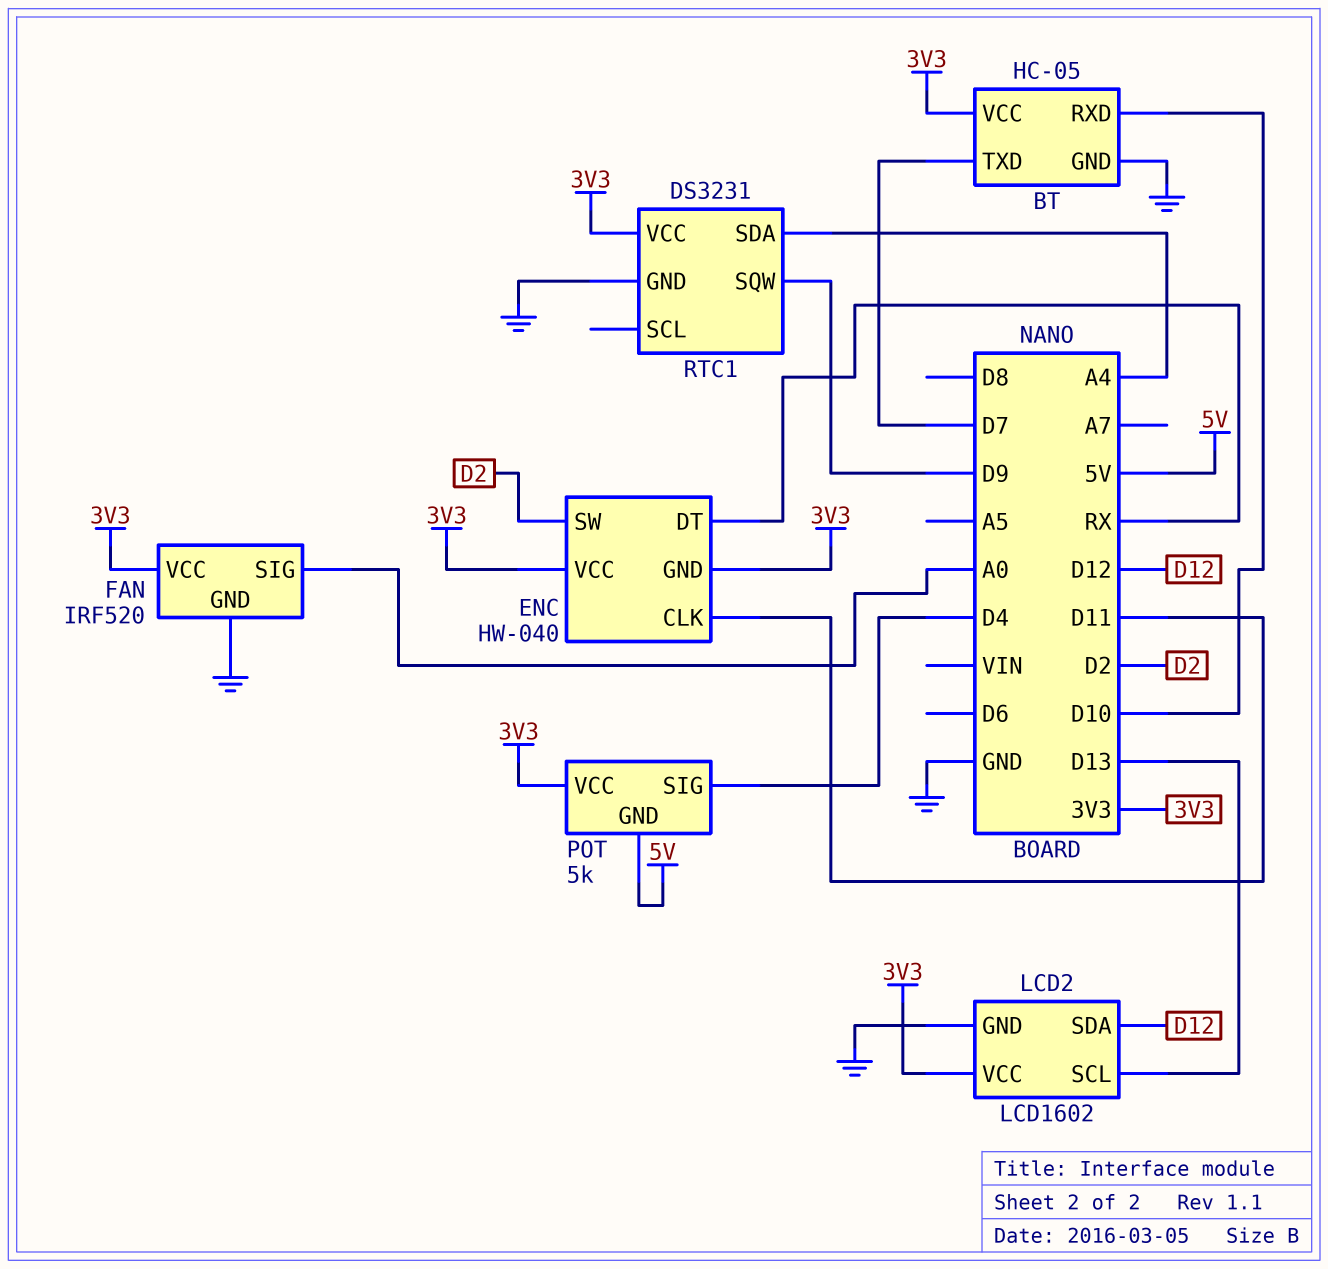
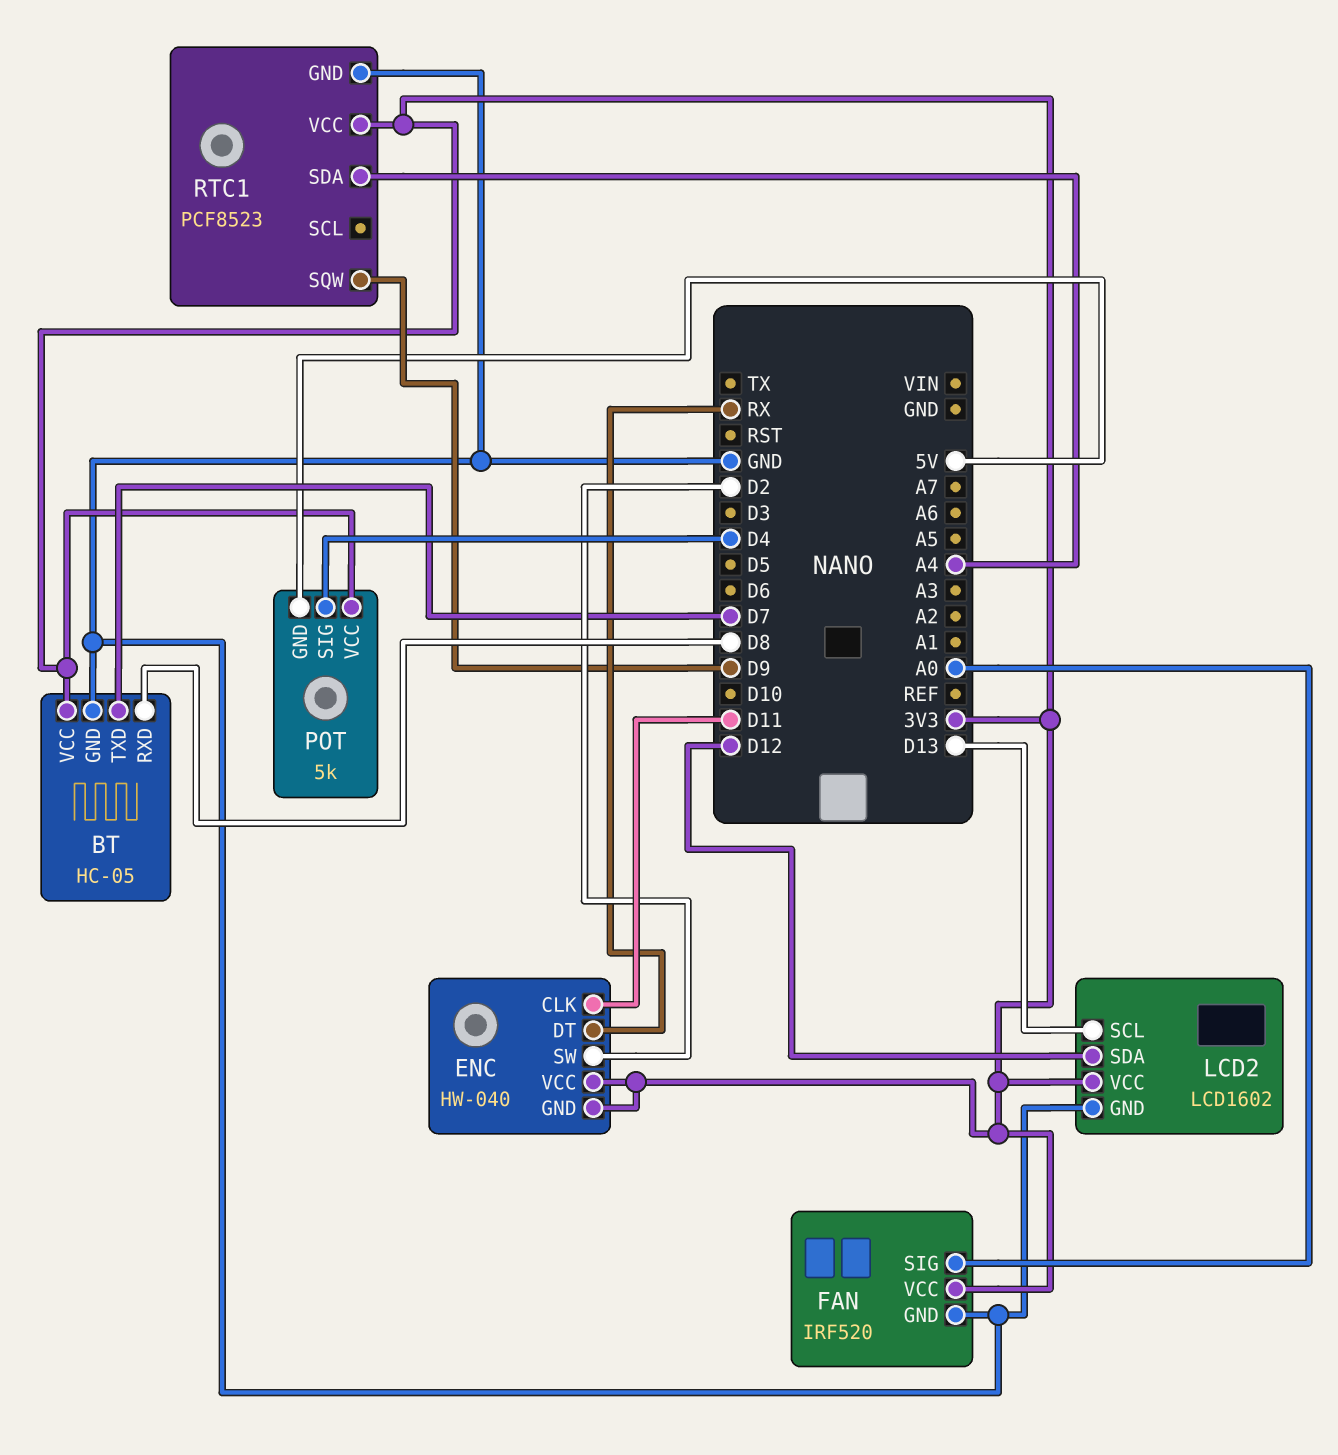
BT pin RXD: D10 -> D8
RTC1: DS3231 -> PCF8523

